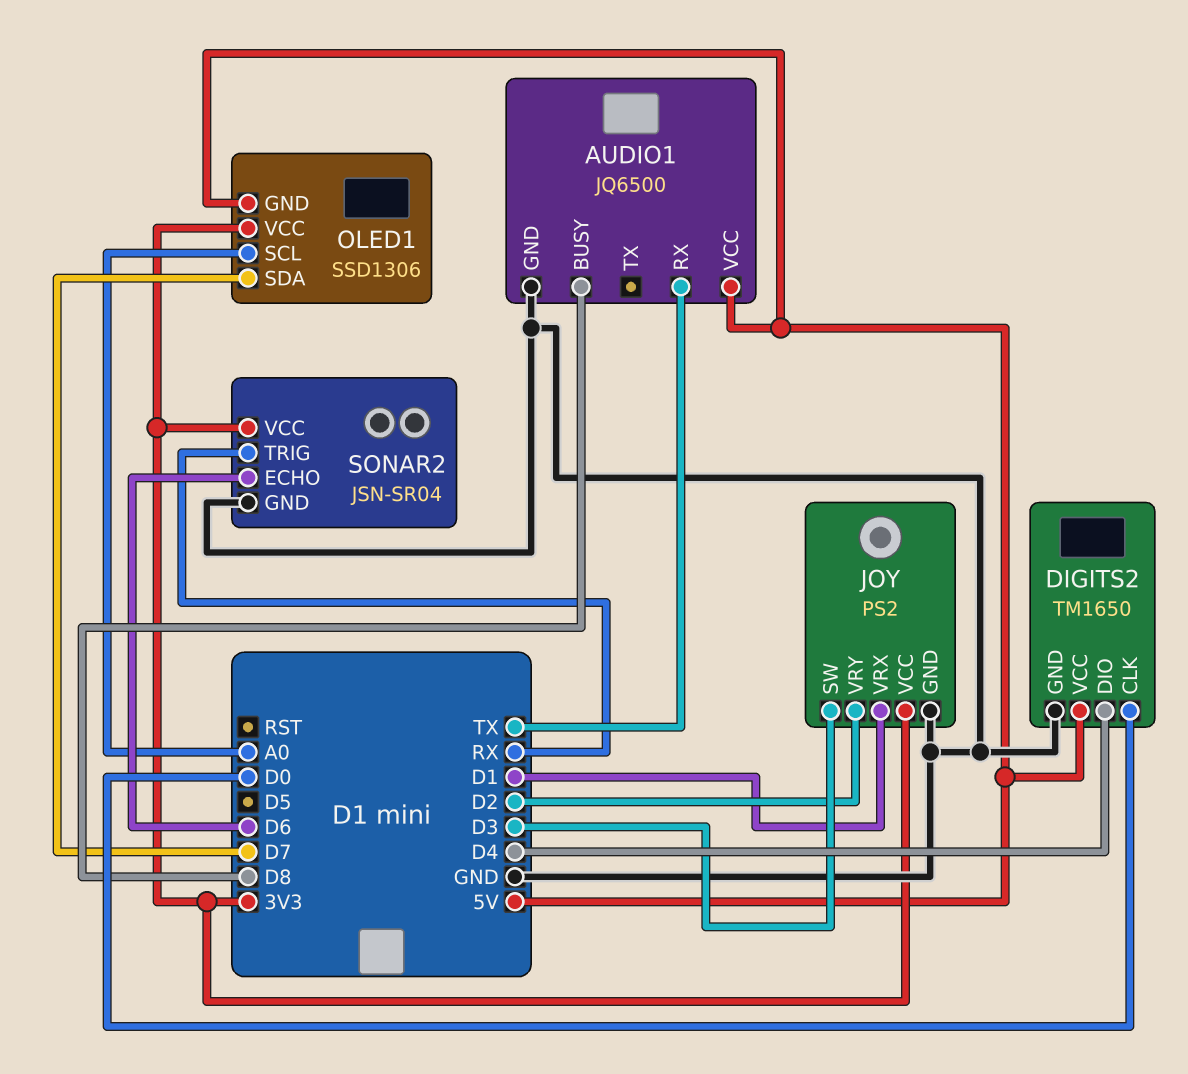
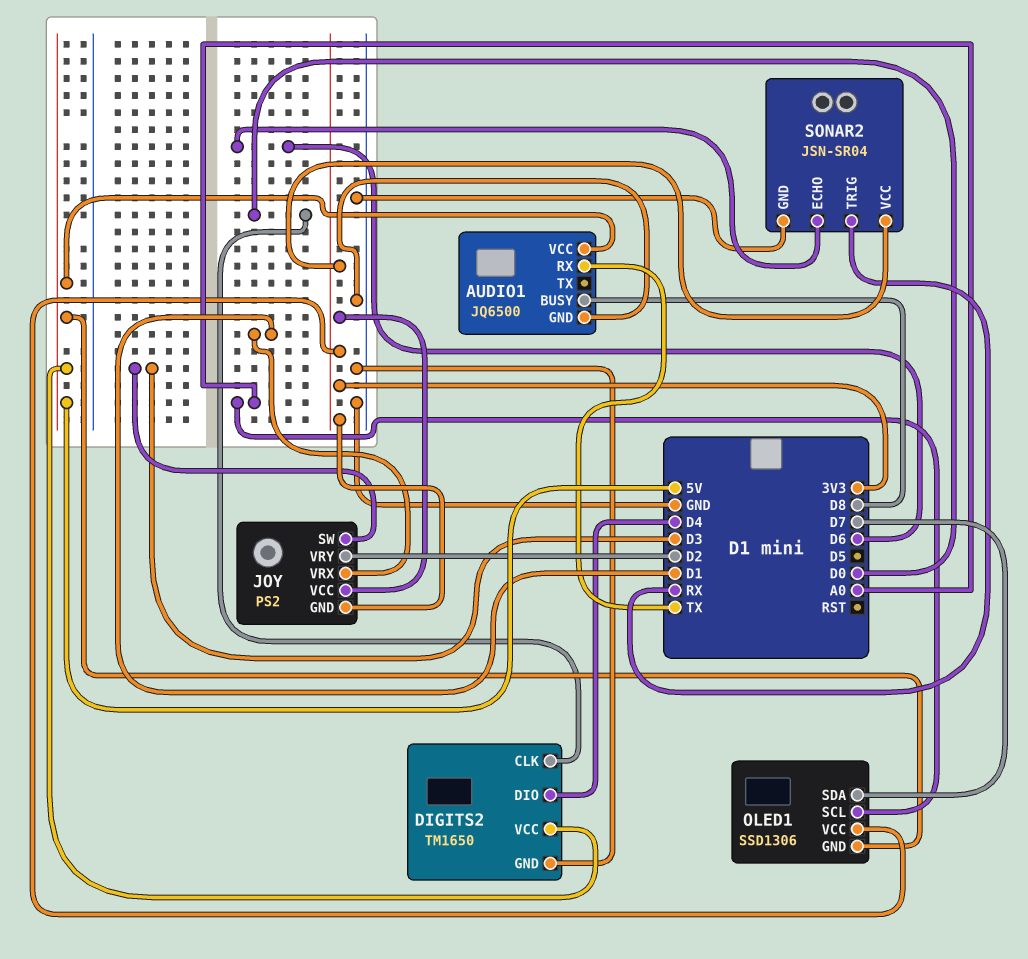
JOY pin GND: GND -> 3V3

